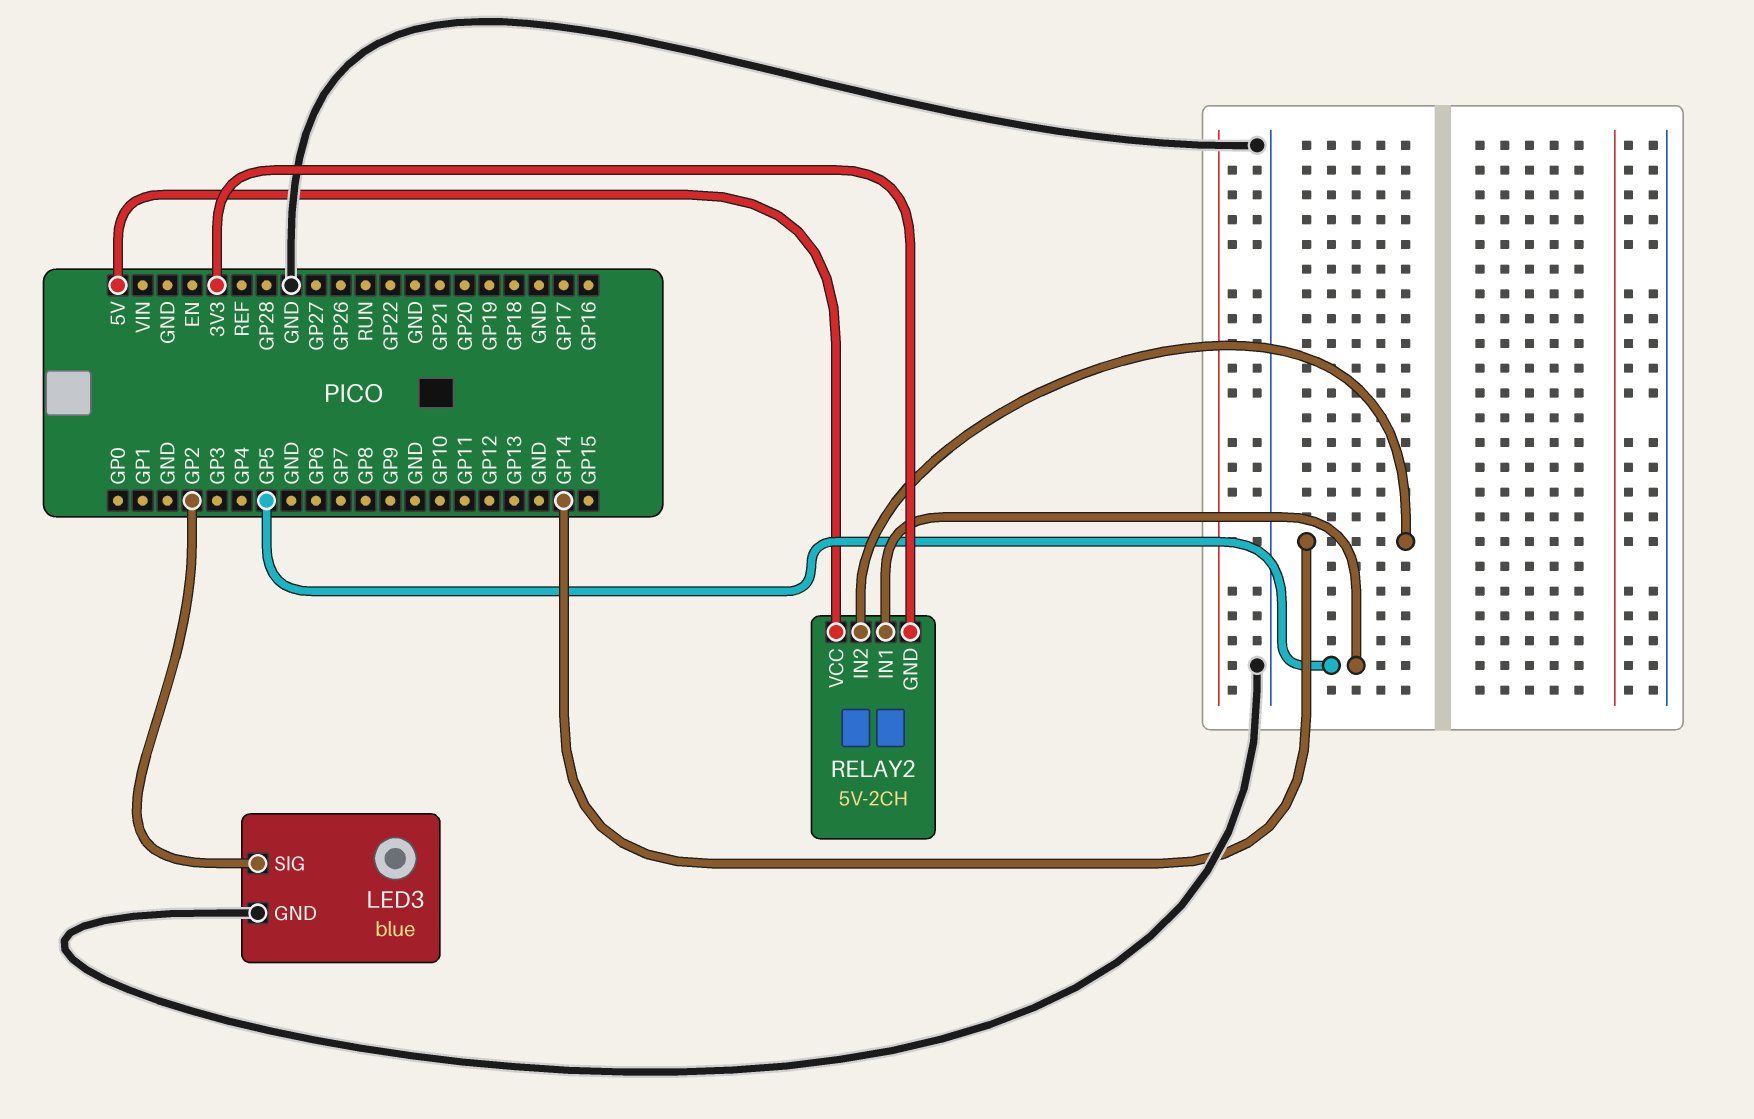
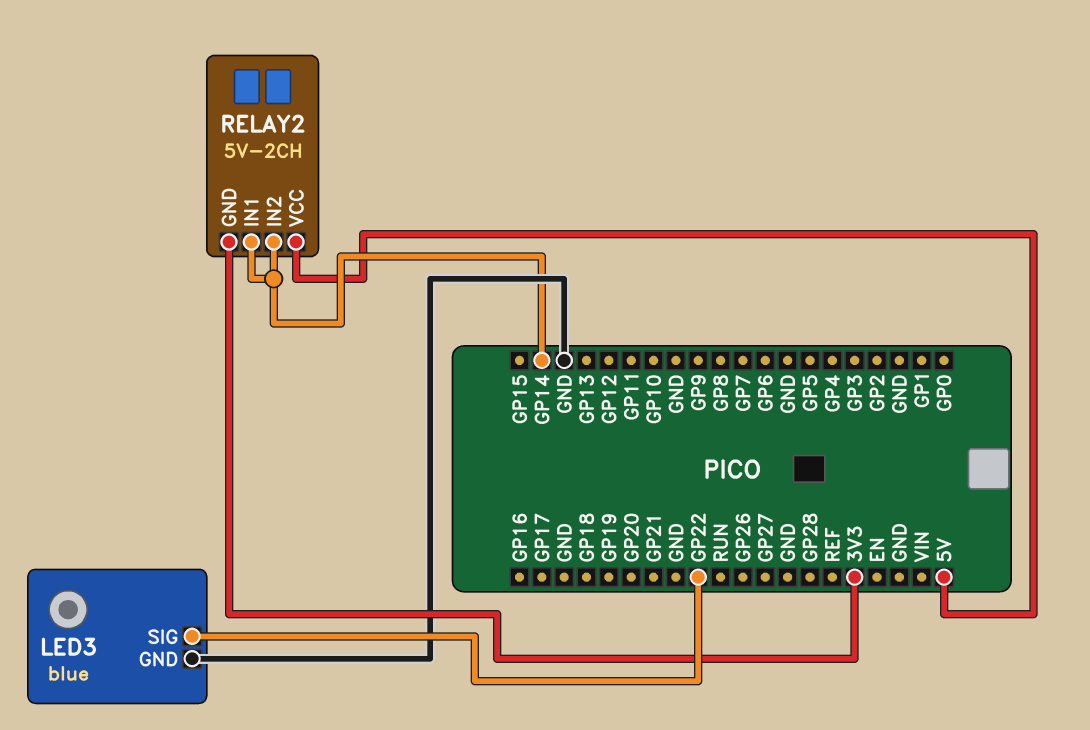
LED3 pin SIG: GP2 -> GP22
RELAY2 pin IN1: GP5 -> GP14

